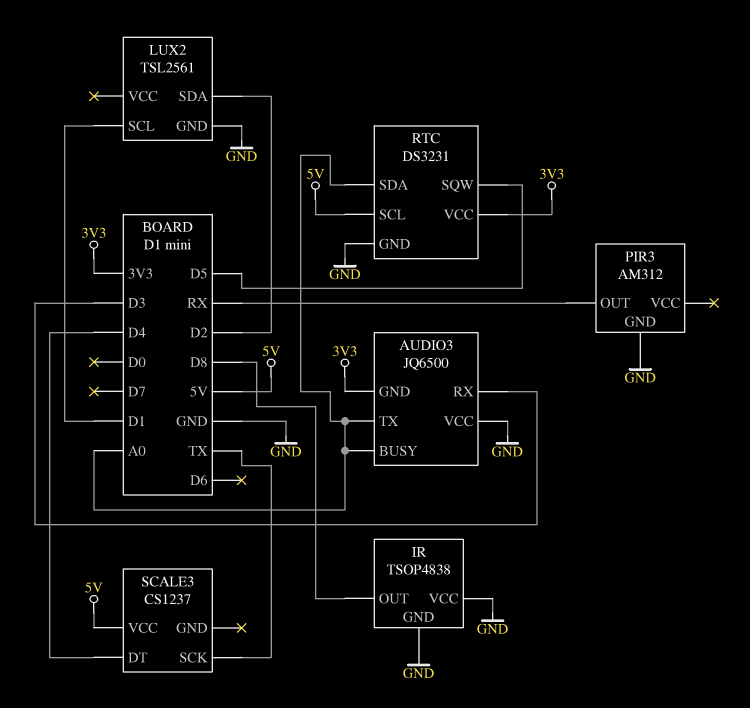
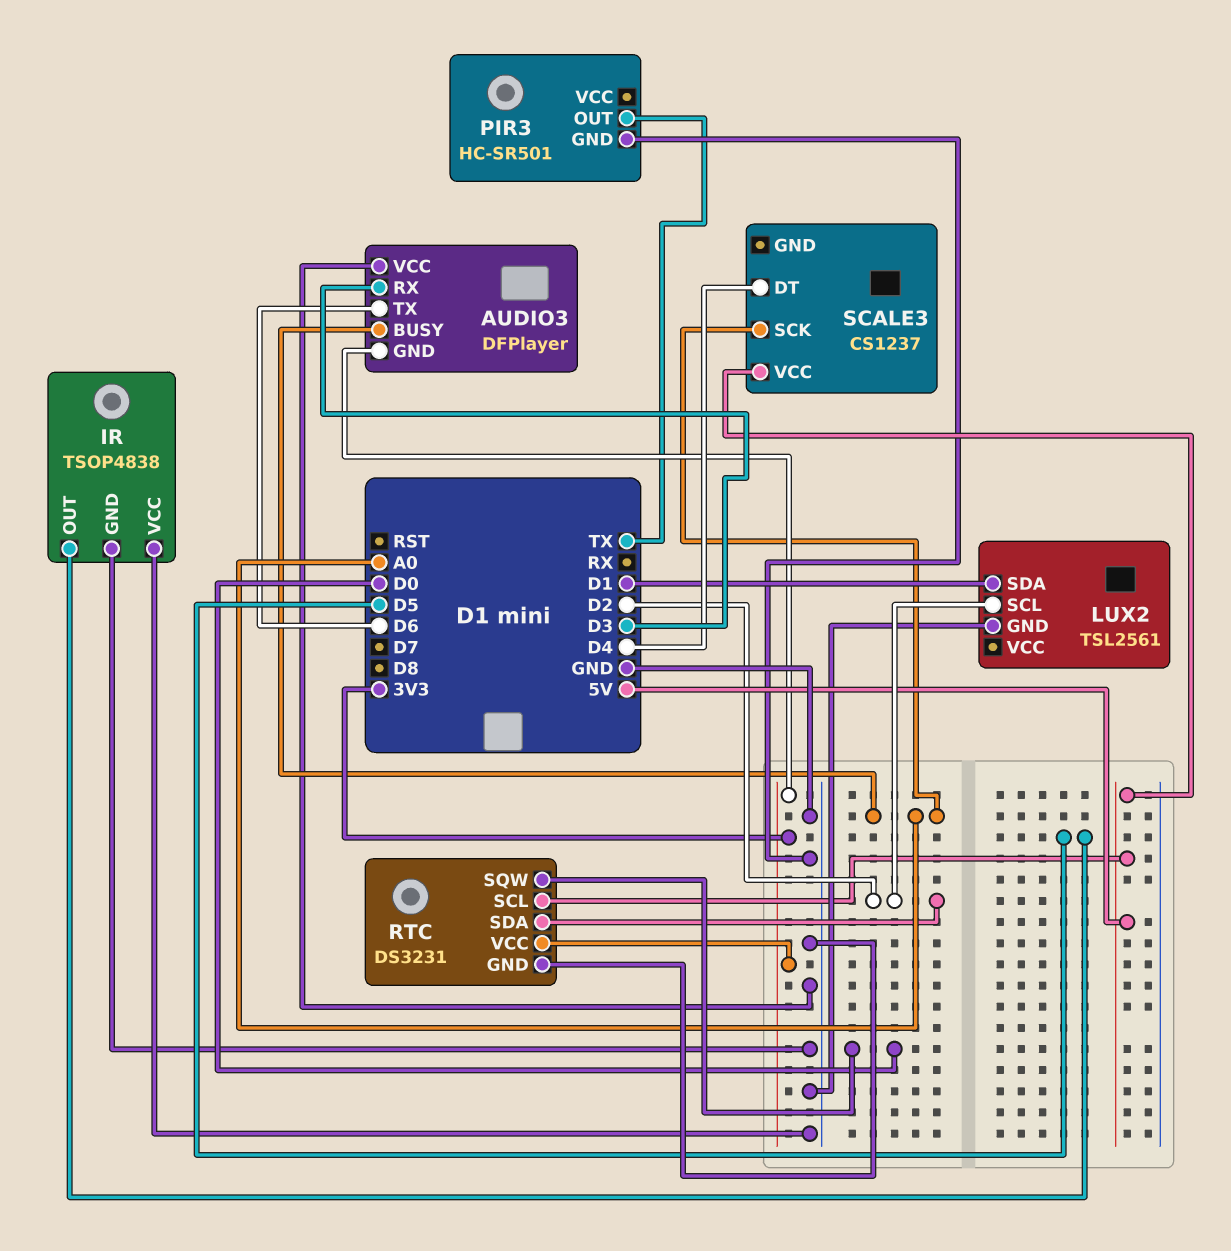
AUDIO3: JQ6500 -> DFPlayer
AUDIO3 pin TX: A0 -> D6
IR pin OUT: D8 -> D5
LUX2 pin SCL: D1 -> D2
LUX2 pin SDA: D2 -> D1
PIR3: AM312 -> HC-SR501
PIR3 pin OUT: RX -> TX
RTC pin SDA: A0 -> D2
RTC pin SQW: D5 -> D0
SCALE3 pin SCK: TX -> A0

